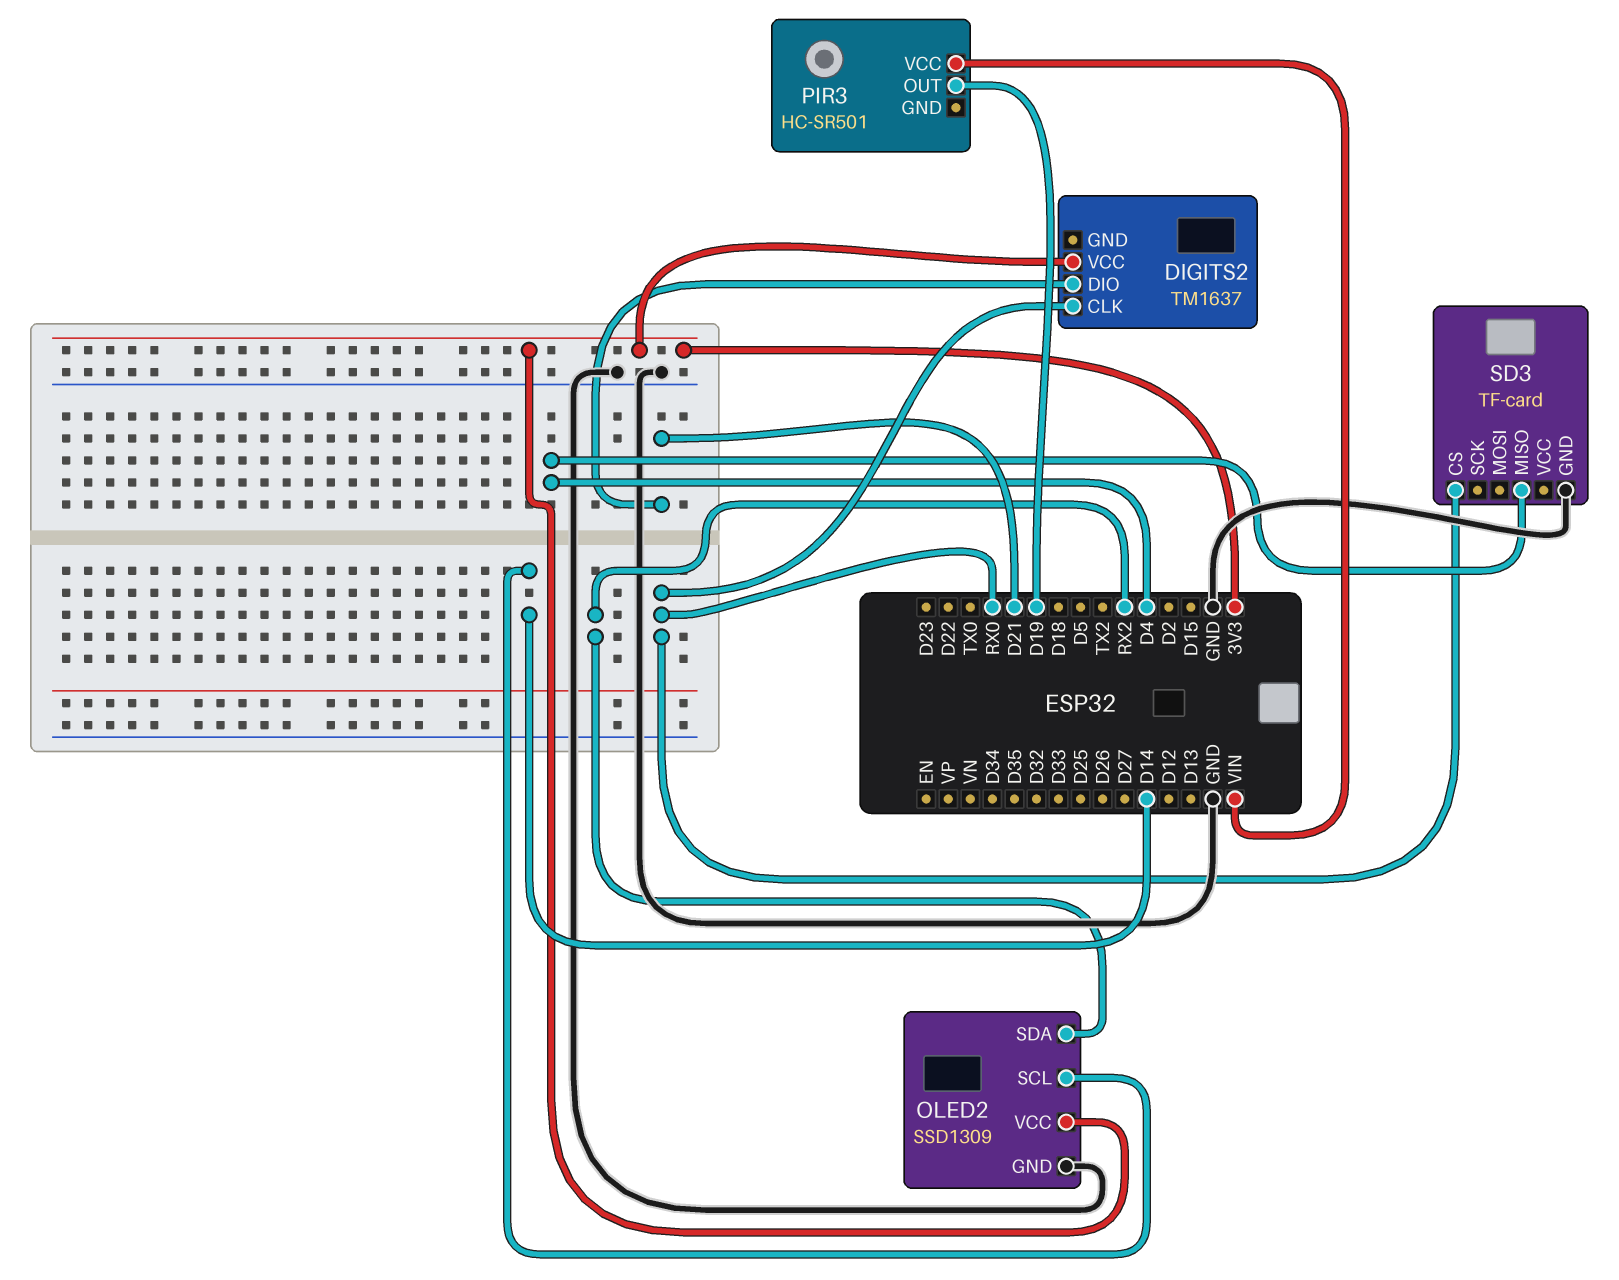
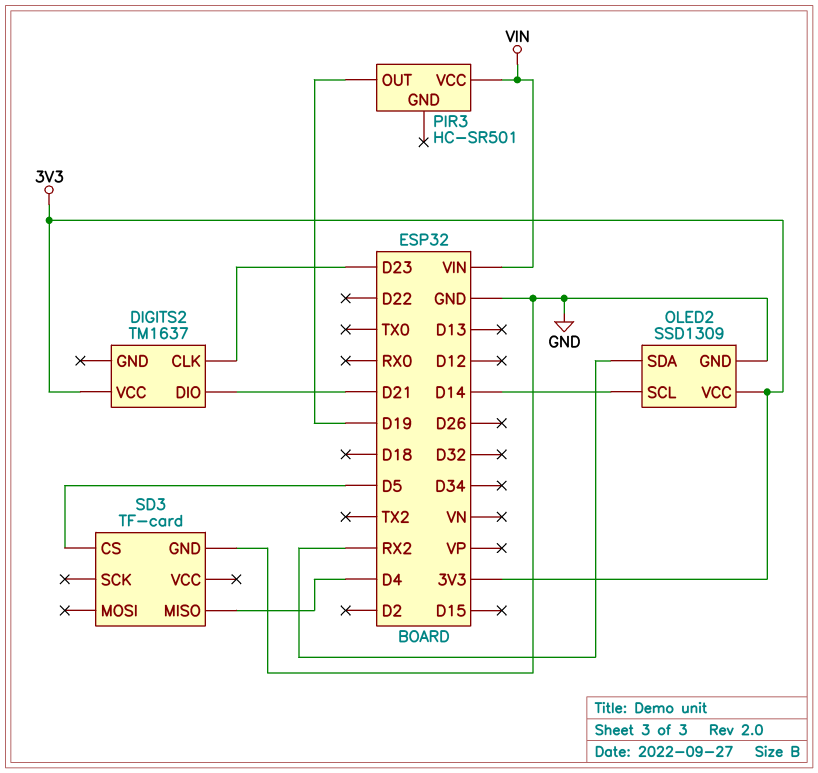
DIGITS2 pin CLK: RX0 -> D23
SD3 pin CS: RX0 -> D5

